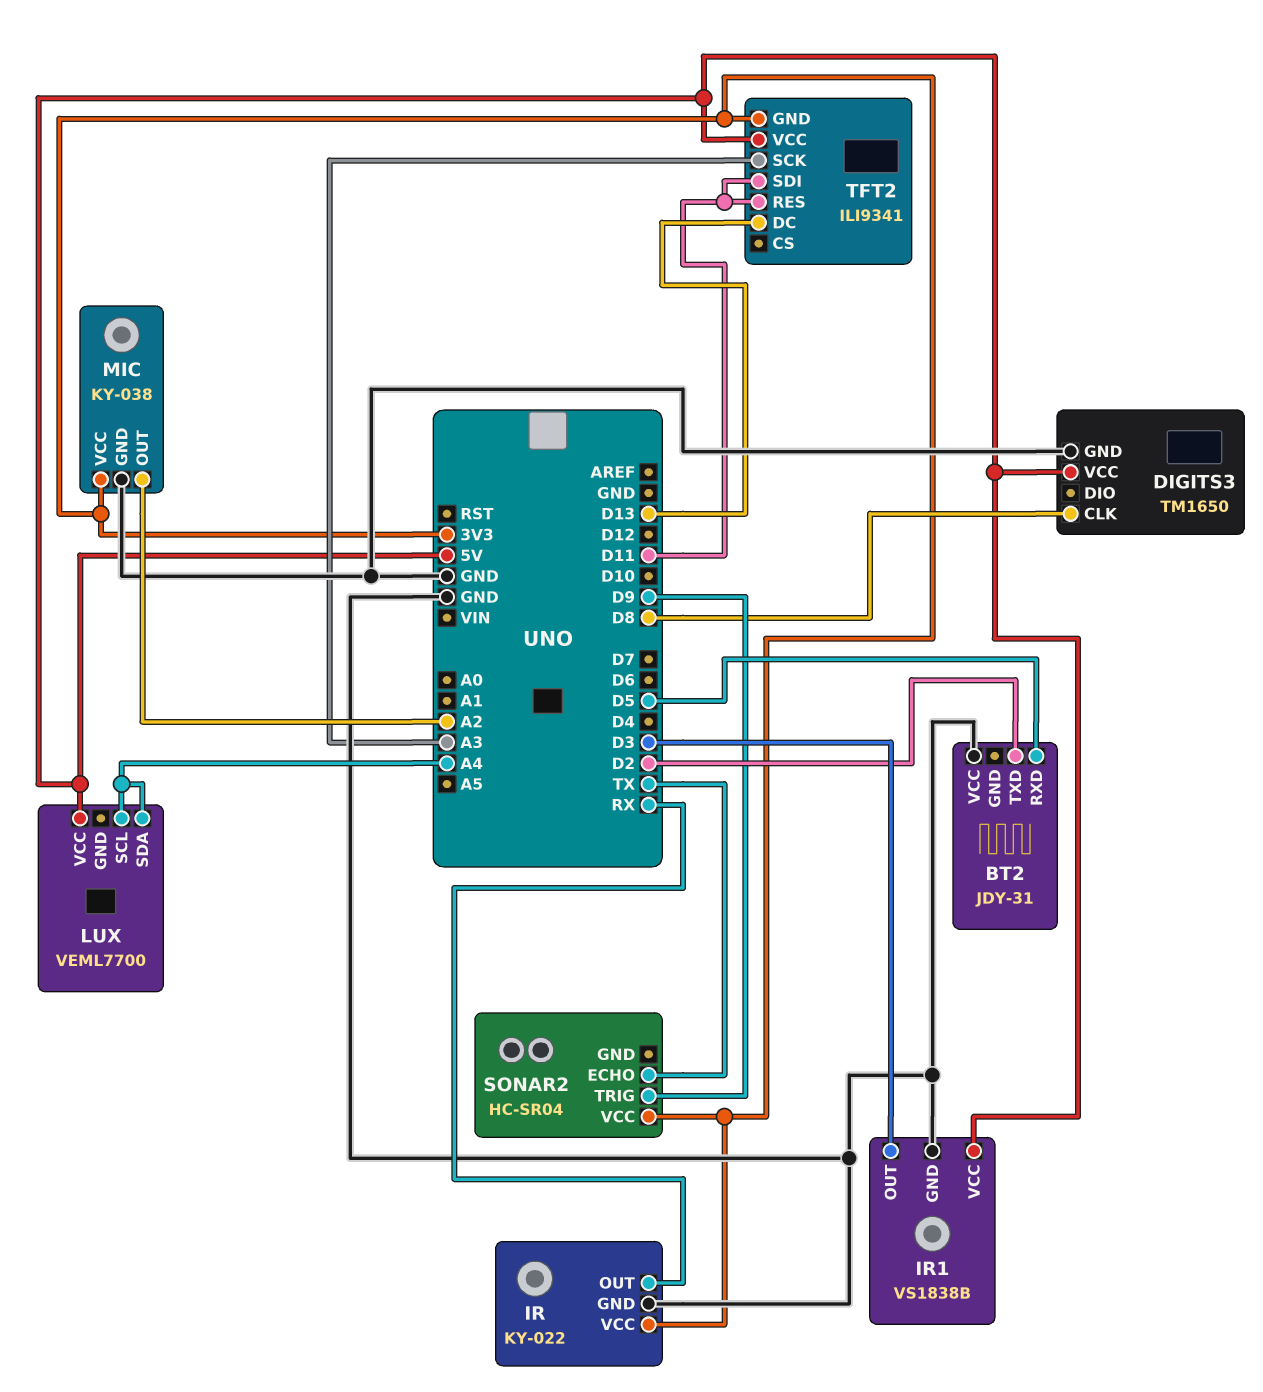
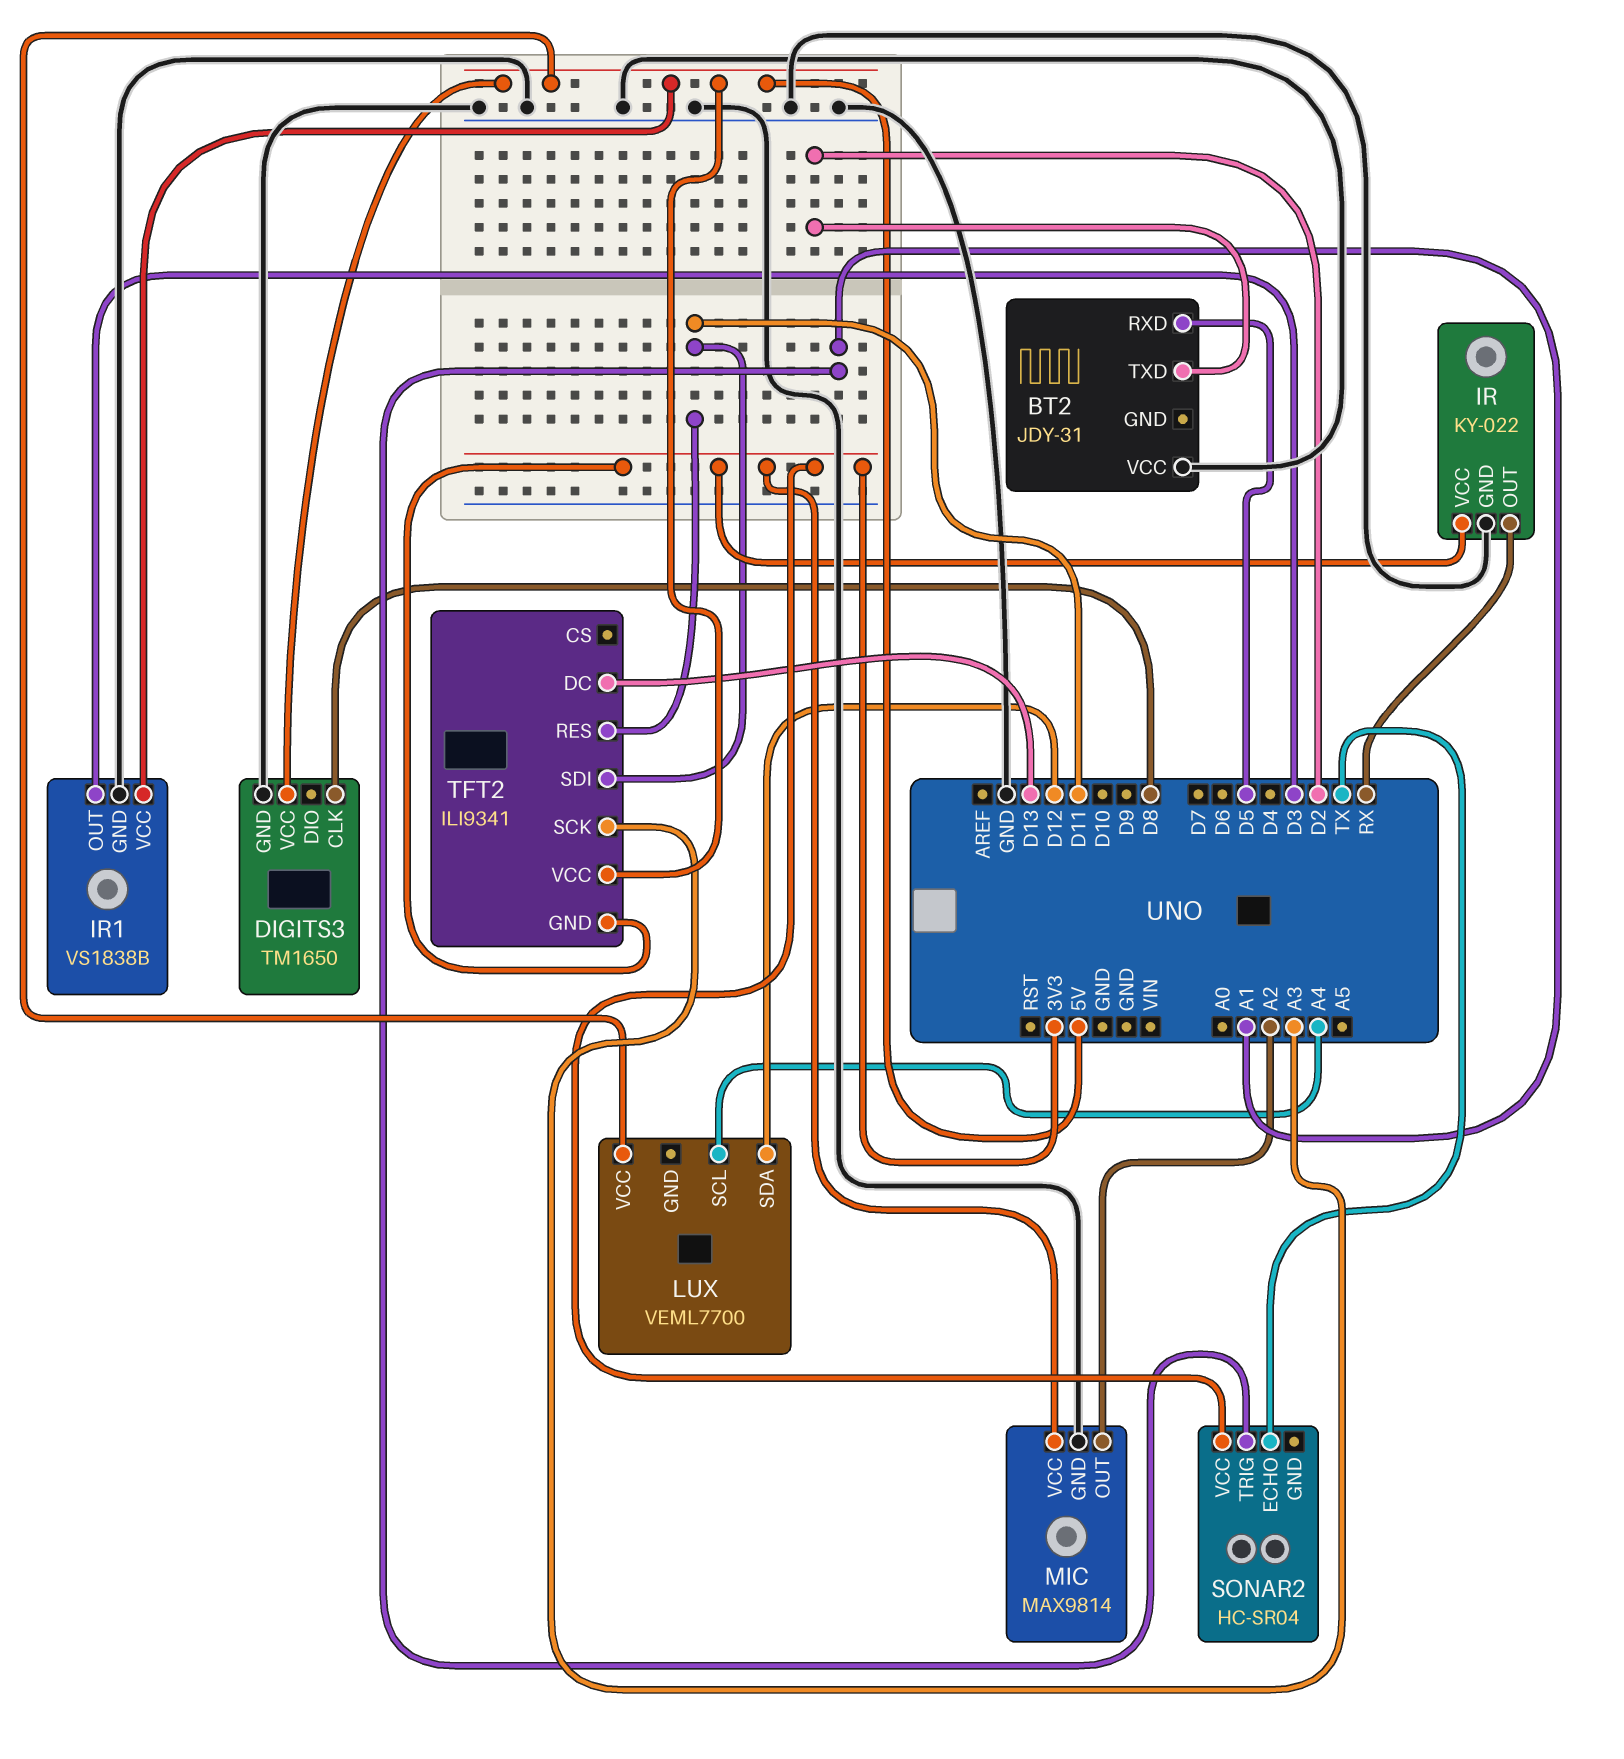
LUX pin SDA: A4 -> D12
MIC: KY-038 -> MAX9814
SONAR2 pin TRIG: D9 -> A1

